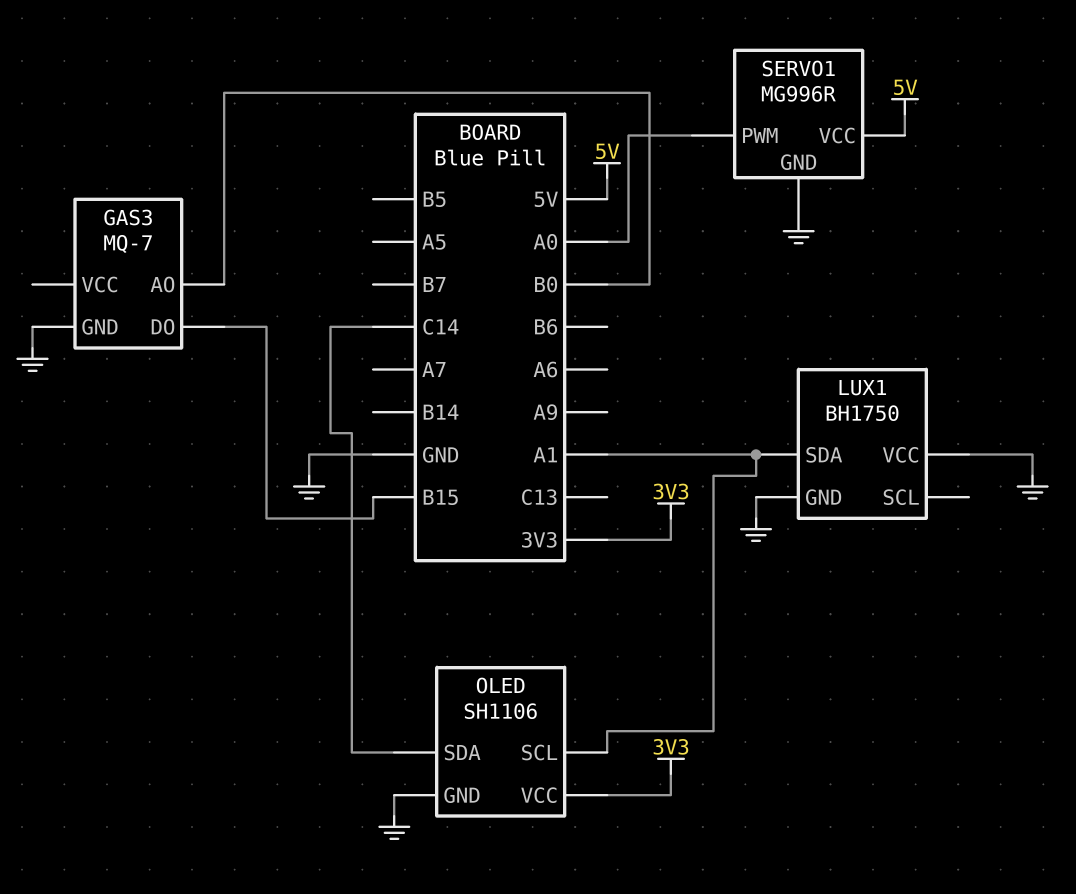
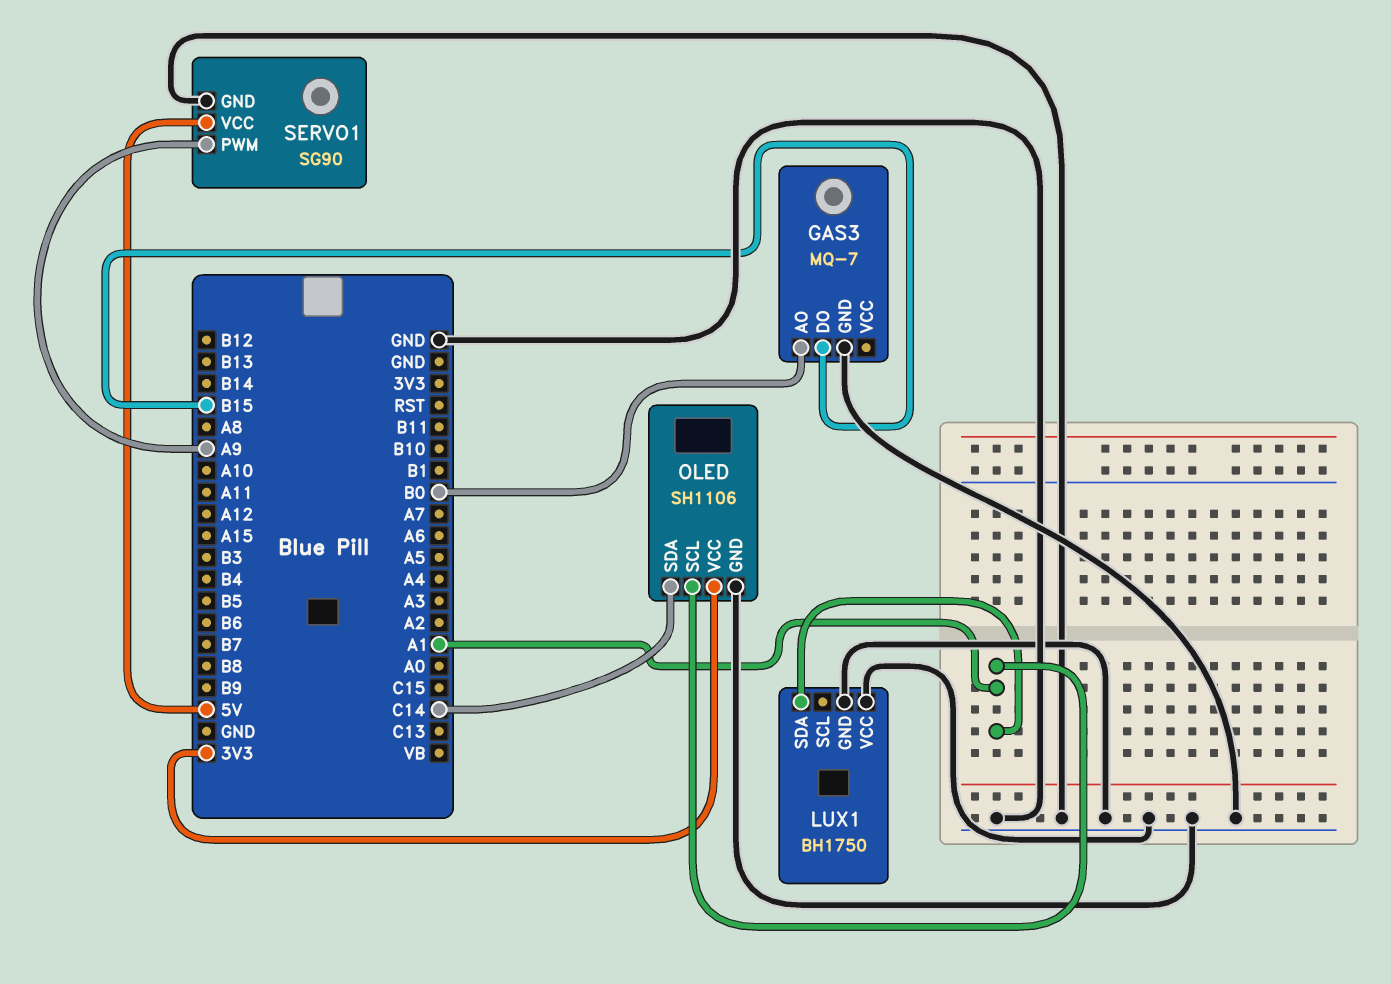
SERVO1: MG996R -> SG90
SERVO1 pin PWM: A0 -> A9

